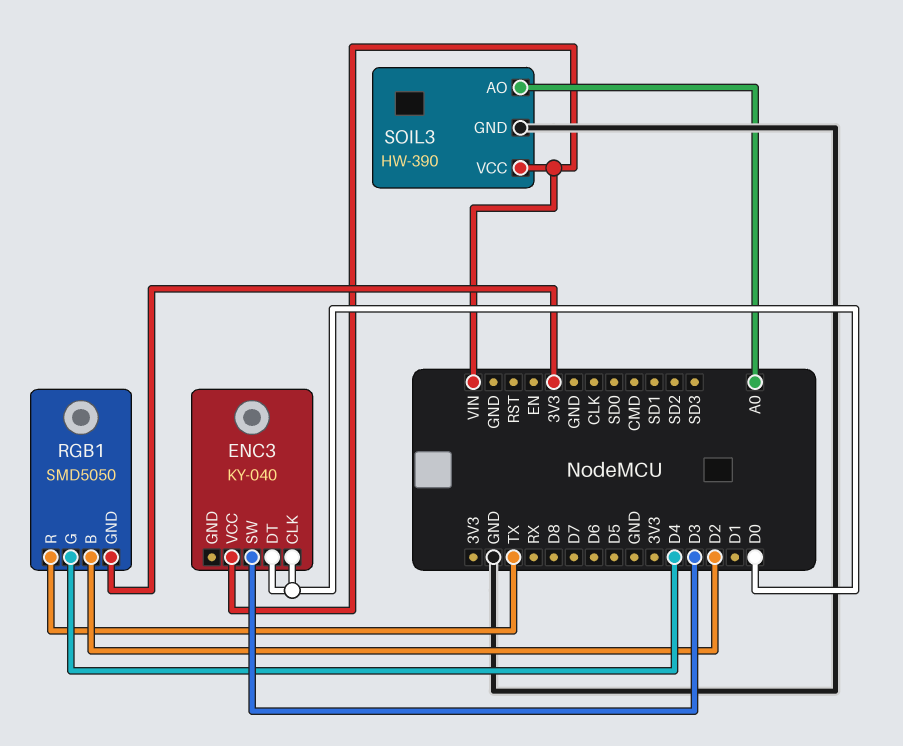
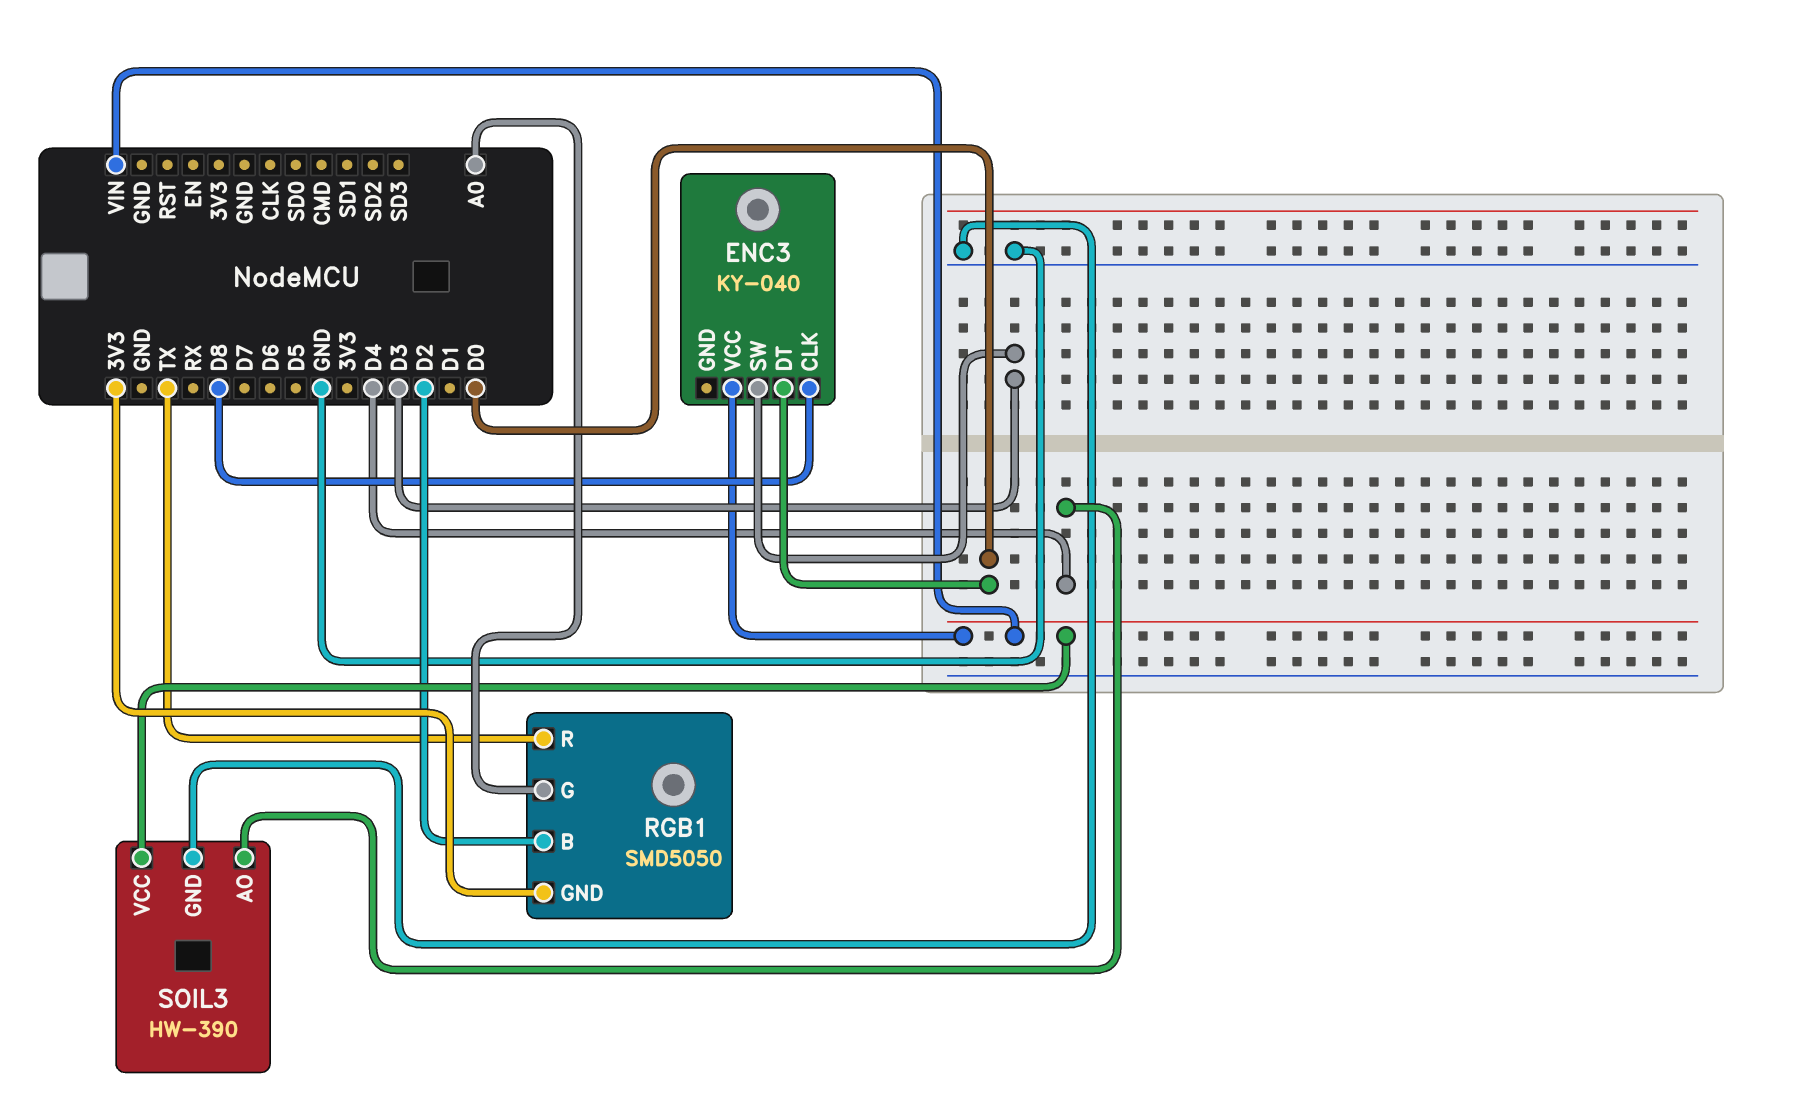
ENC3 pin CLK: D0 -> D8
RGB1 pin G: D4 -> A0
SOIL3 pin AO: A0 -> D4

